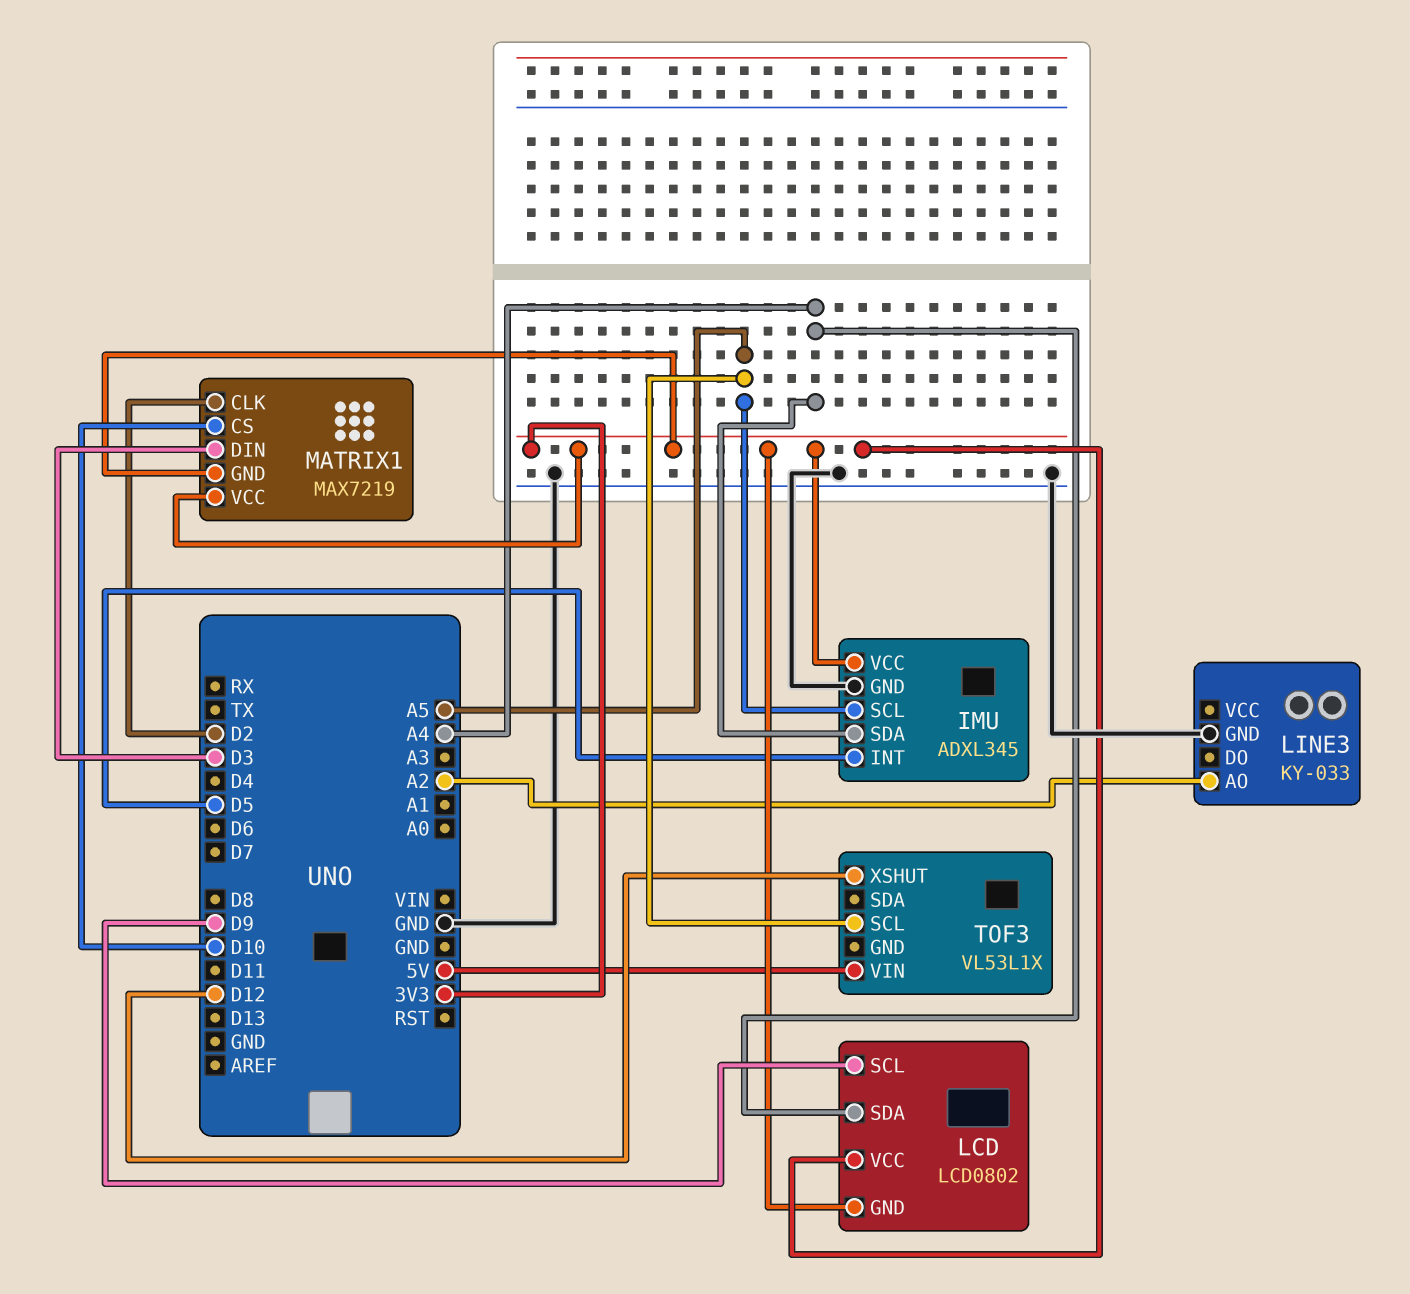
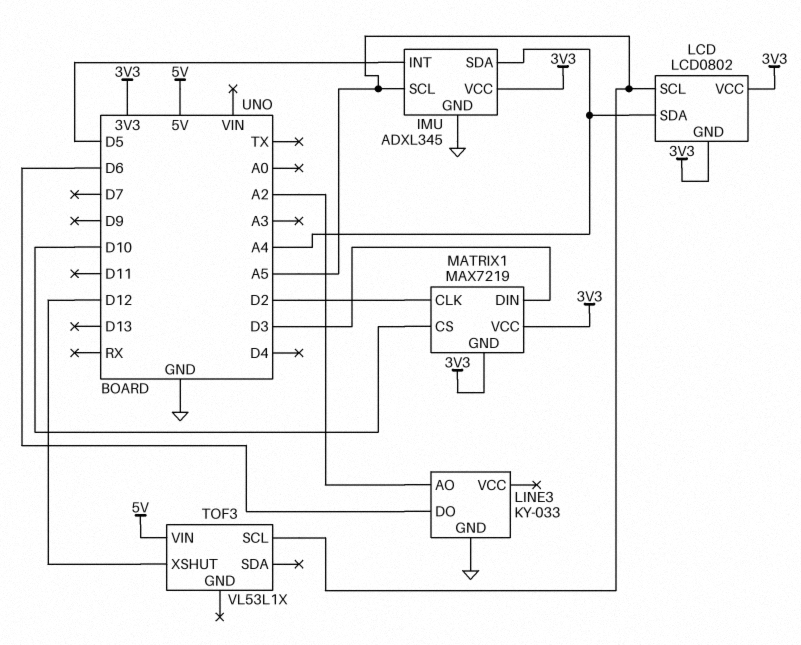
LCD pin SCL: D9 -> A5
LINE3 pin DO: none -> D6

